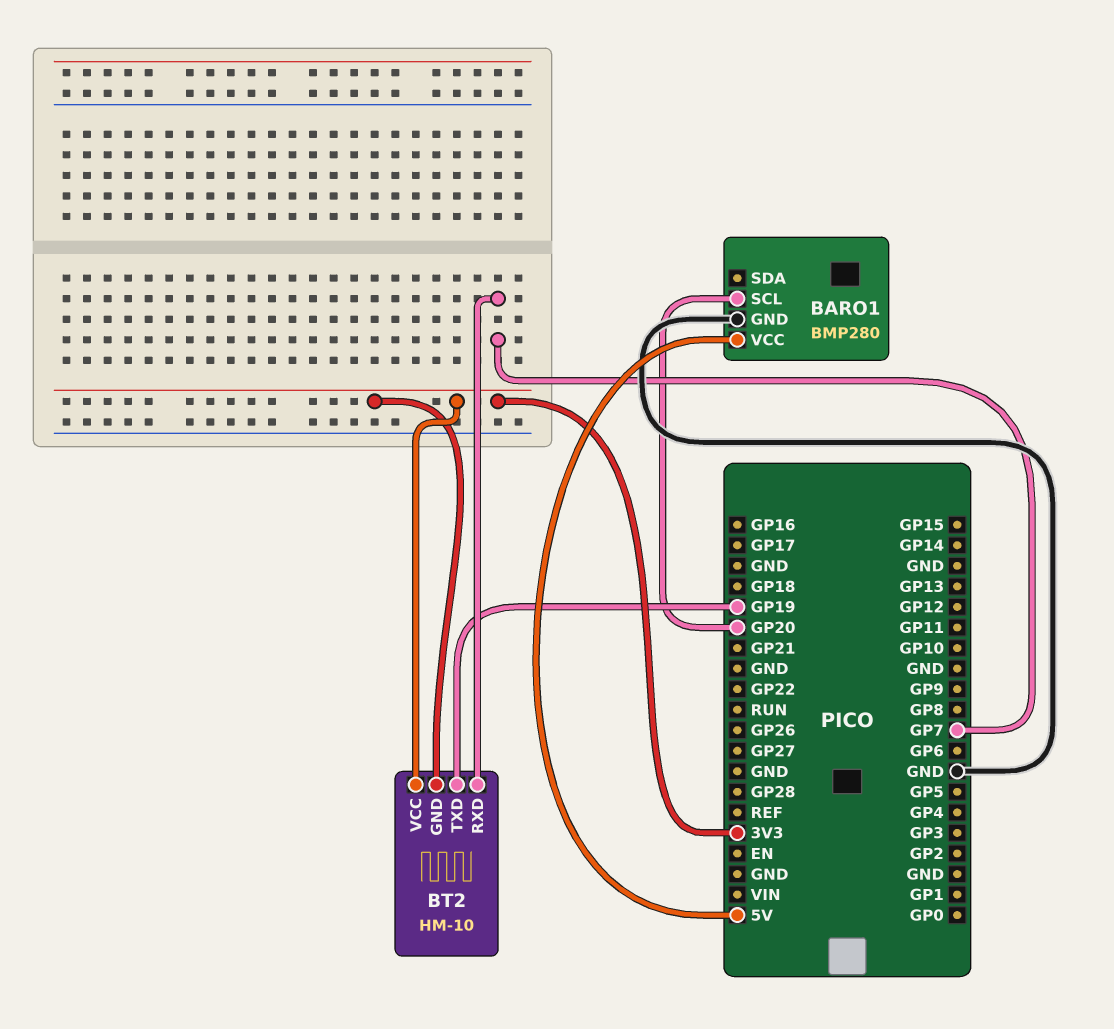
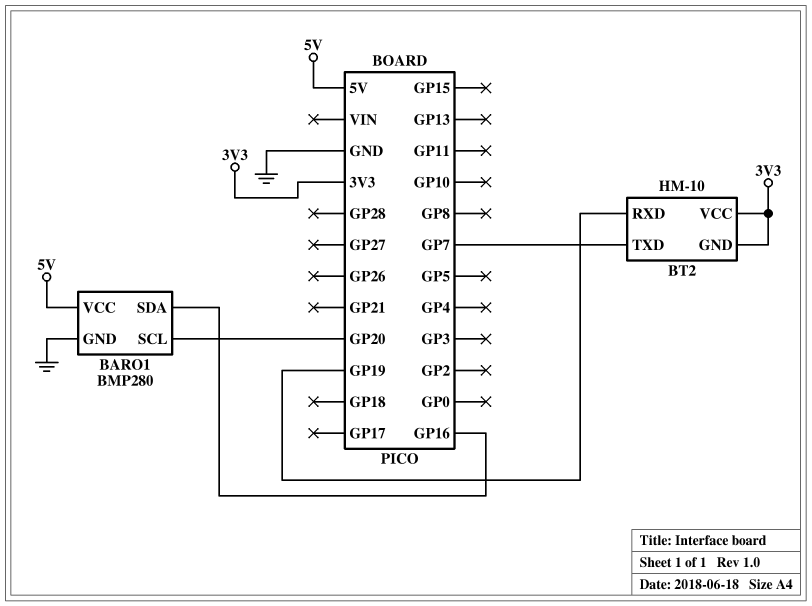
BARO1 pin SDA: none -> GP16
BT2 pin RXD: GP7 -> GP19
BT2 pin TXD: GP19 -> GP7

